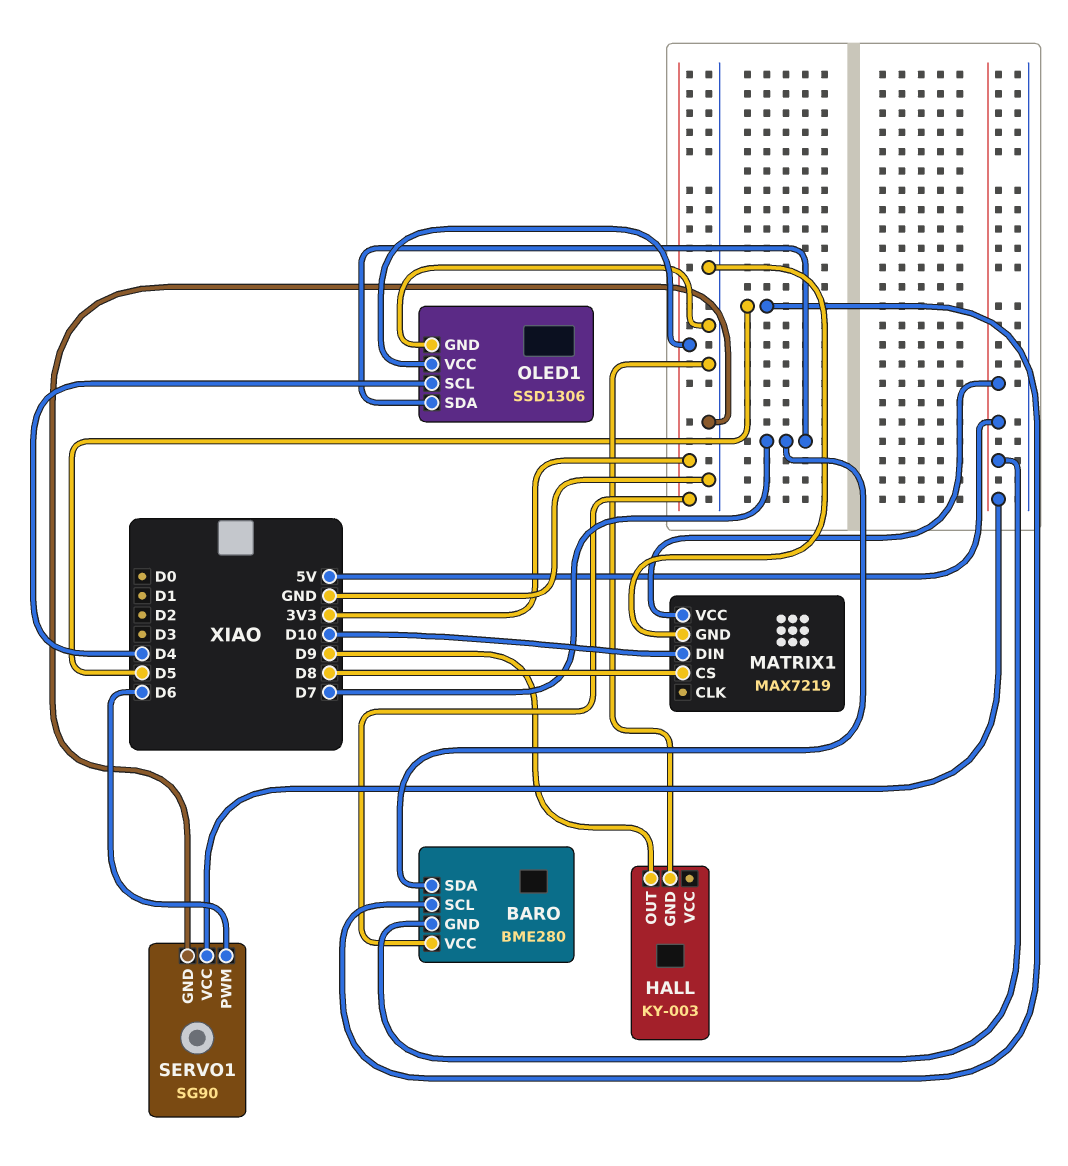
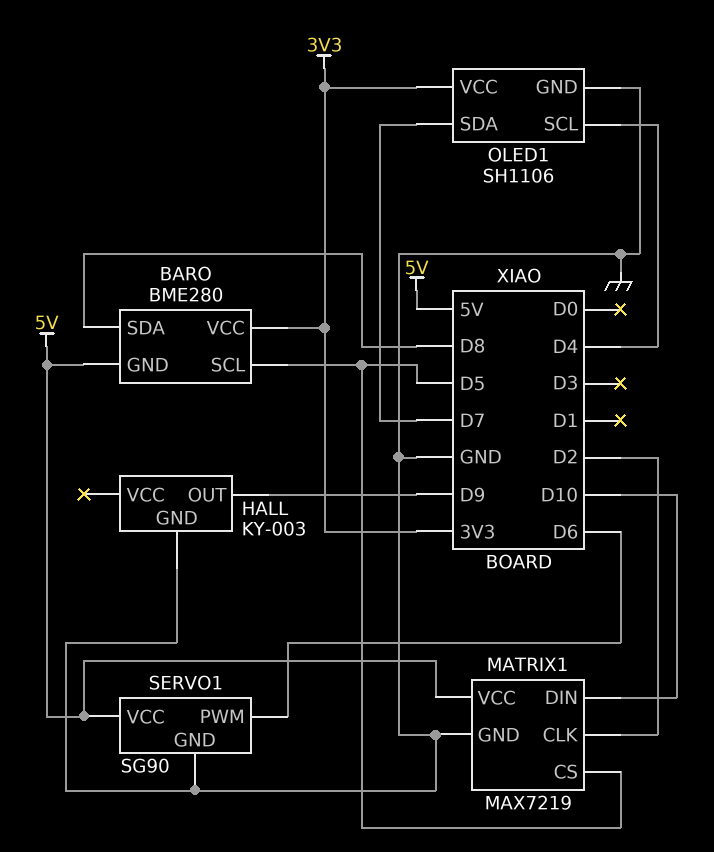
BARO pin SDA: D7 -> D8
MATRIX1 pin CLK: none -> D2
MATRIX1 pin CS: D8 -> D5
OLED1: SSD1306 -> SH1106

